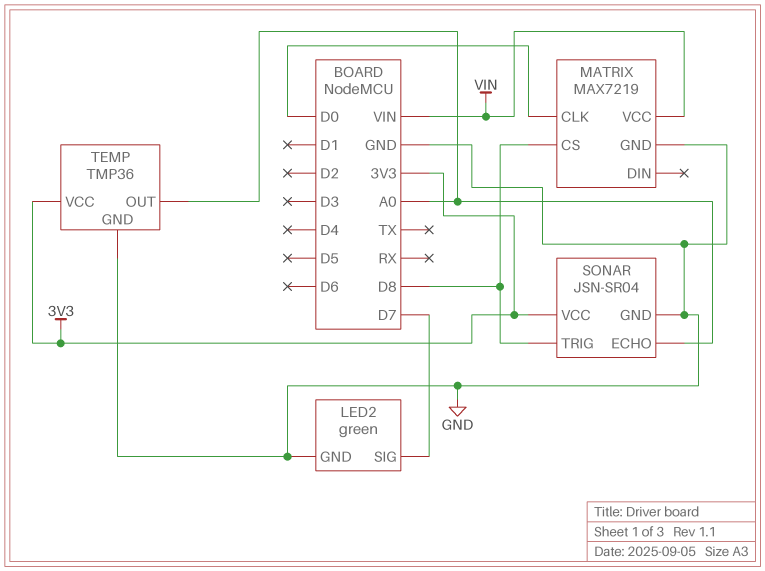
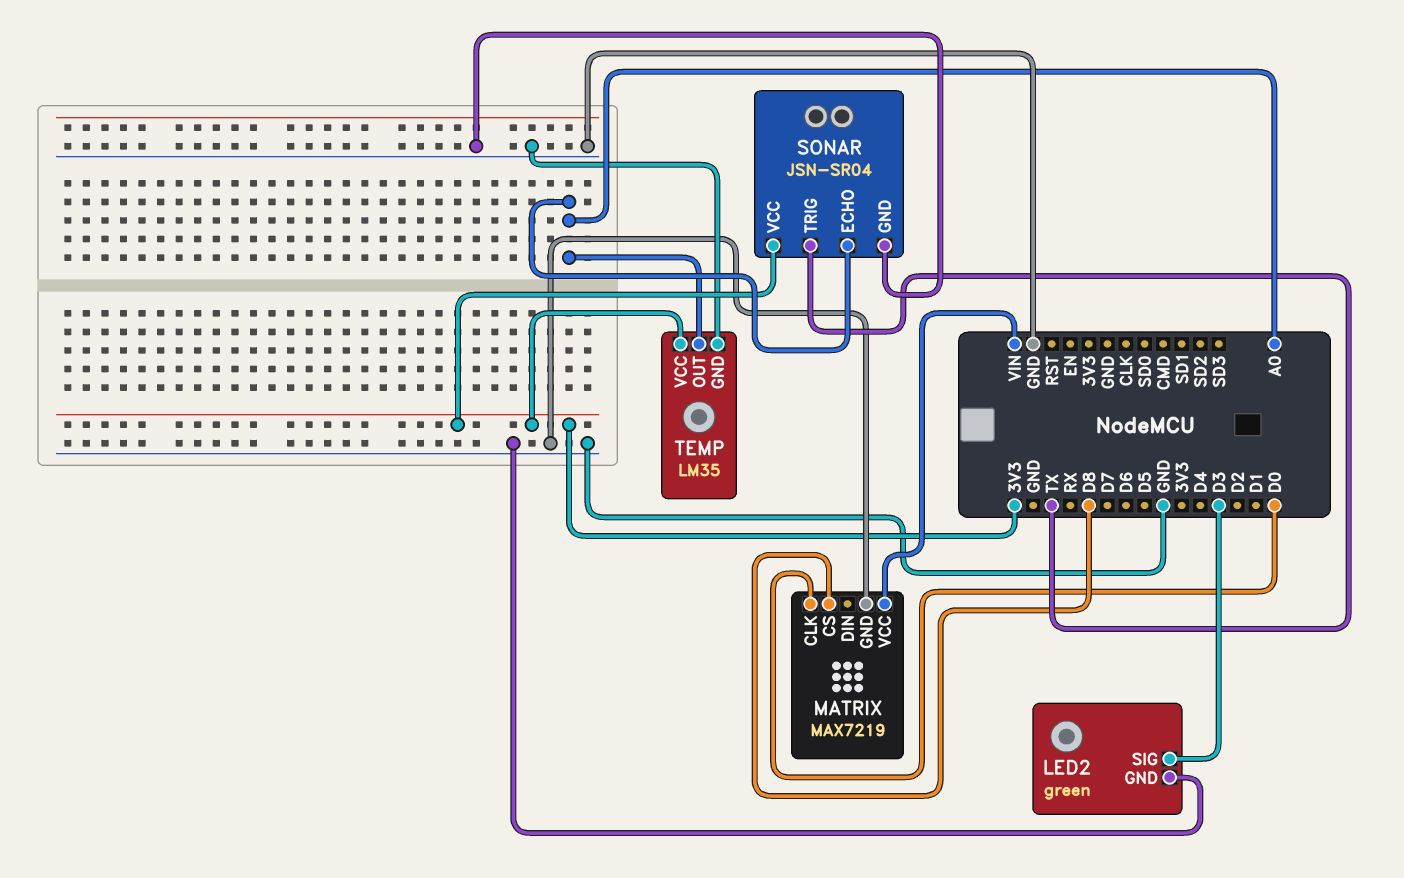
LED2 pin SIG: D7 -> D3
SONAR pin TRIG: D8 -> TX
TEMP: TMP36 -> LM35

